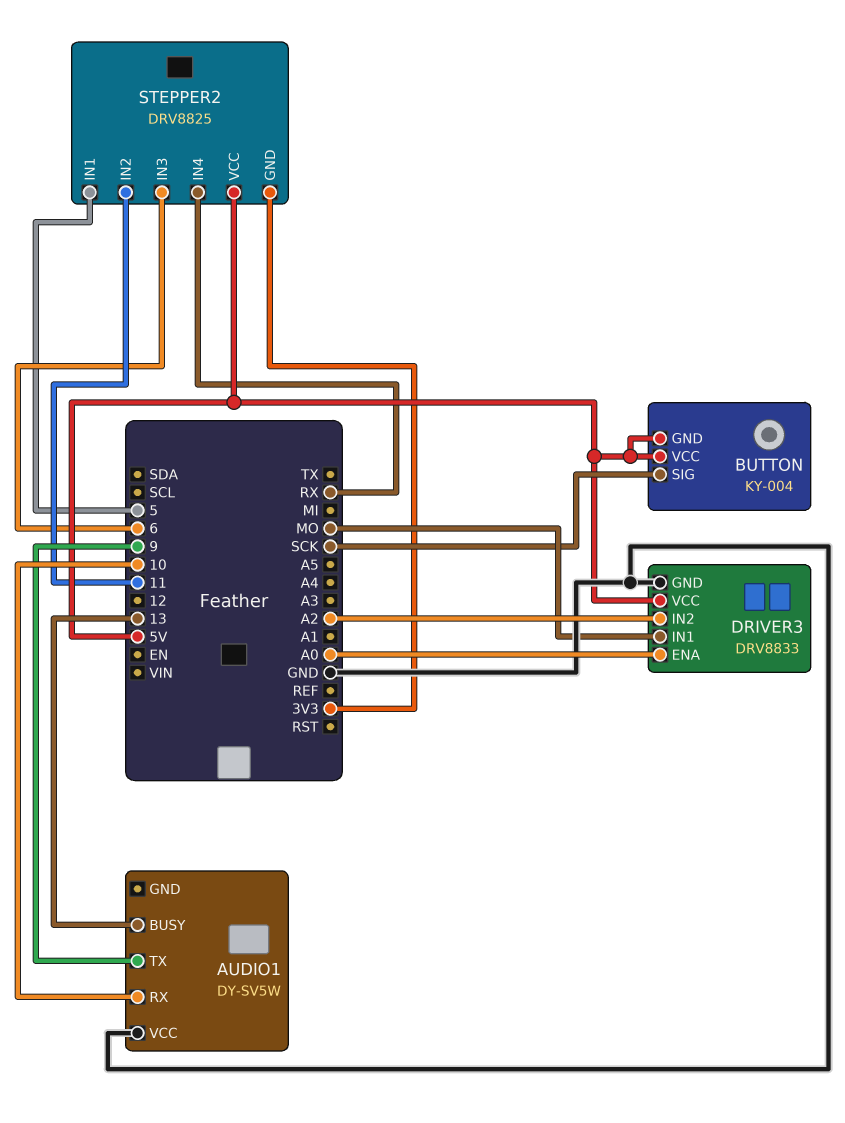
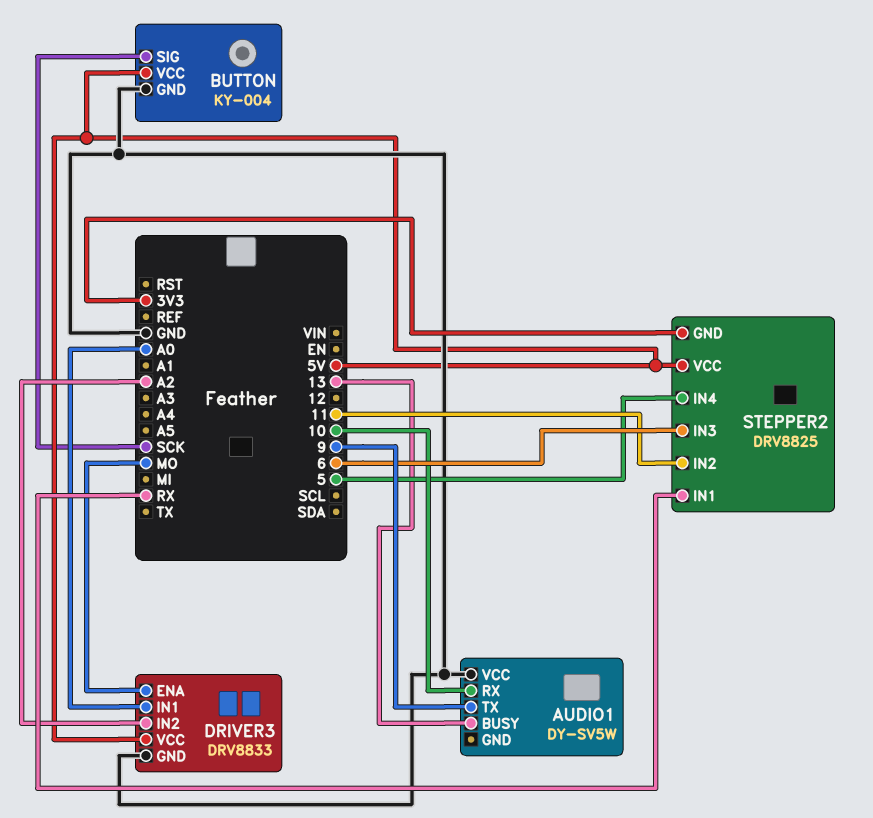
BUTTON pin GND: 5V -> GND
DRIVER3 pin ENA: A0 -> MO
DRIVER3 pin IN1: MO -> A0
STEPPER2 pin IN1: 5 -> RX
STEPPER2 pin IN4: RX -> 5

